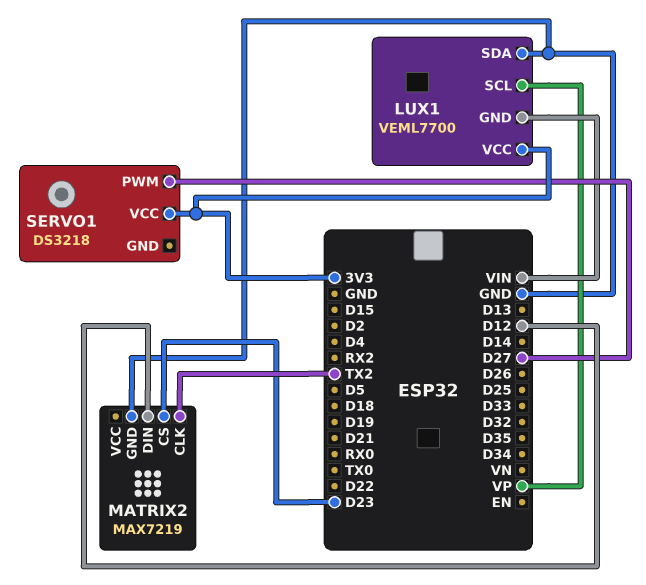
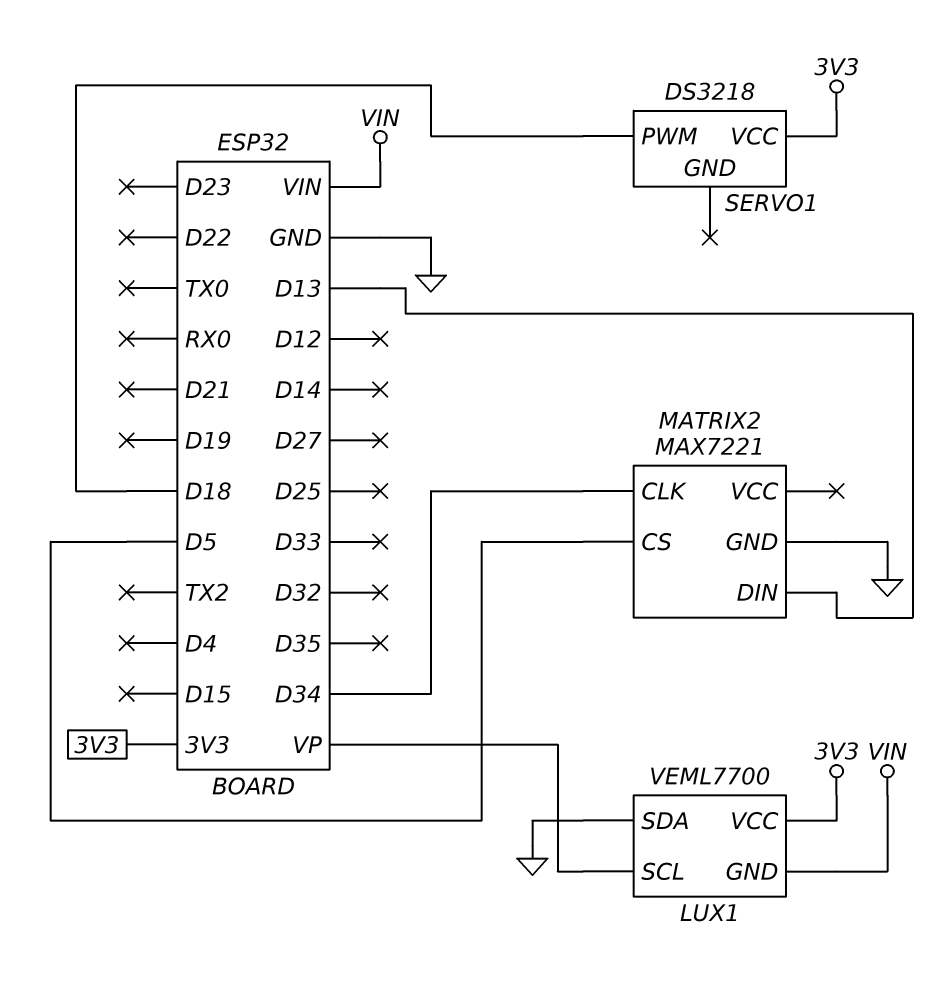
MATRIX2: MAX7219 -> MAX7221
MATRIX2 pin CLK: TX2 -> D34
MATRIX2 pin CS: D23 -> D5
MATRIX2 pin DIN: D12 -> D13
SERVO1 pin PWM: D27 -> D18

